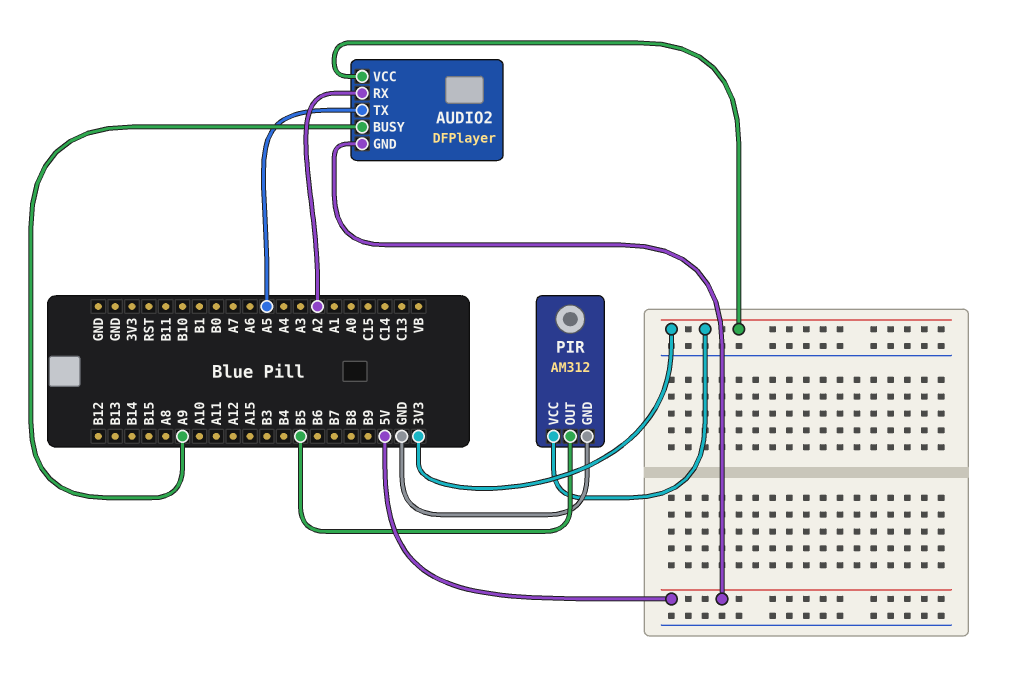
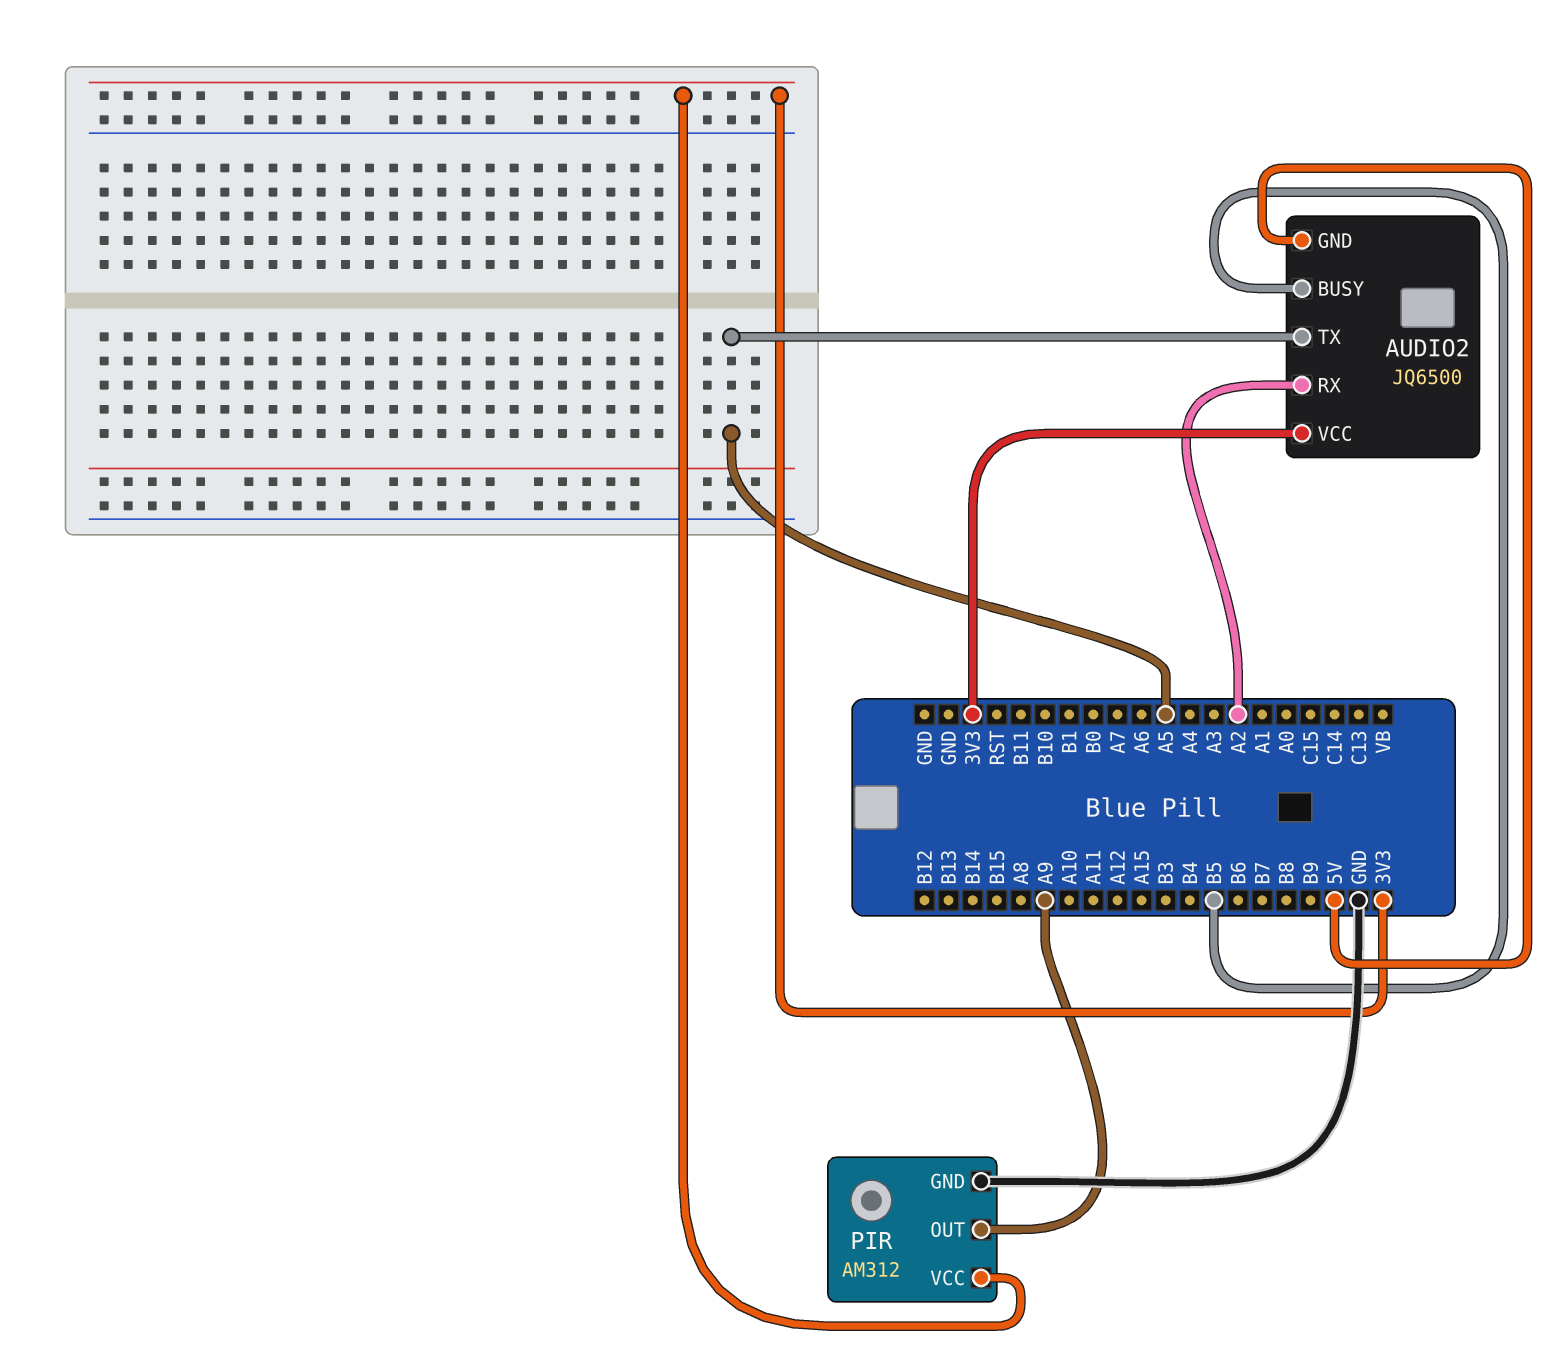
AUDIO2: DFPlayer -> JQ6500
AUDIO2 pin BUSY: A9 -> B5
PIR pin OUT: B5 -> A9

